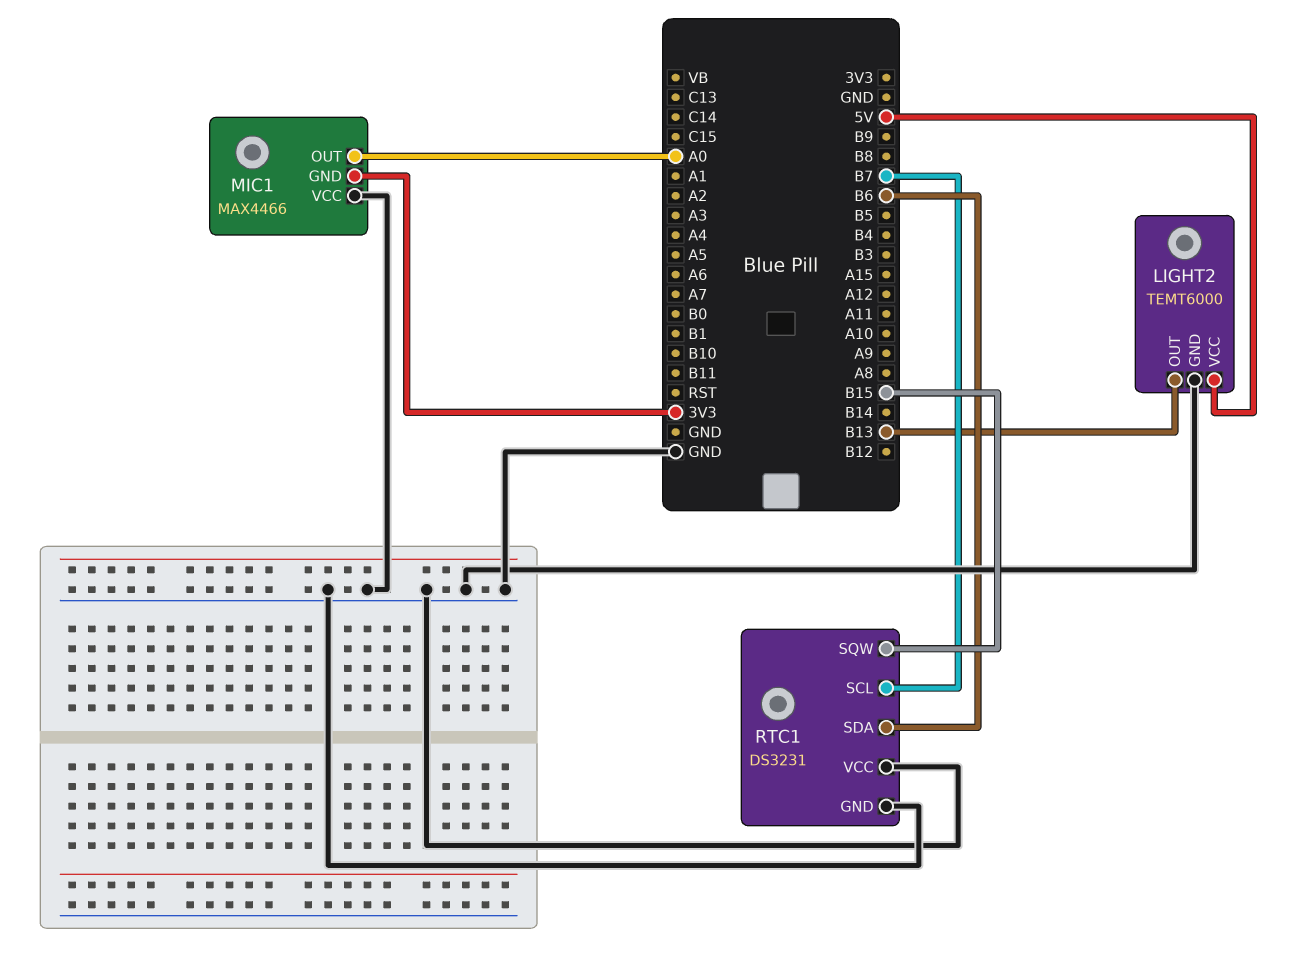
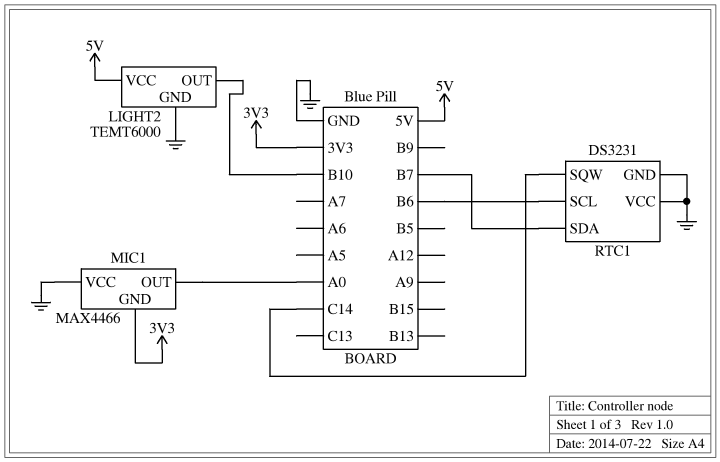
LIGHT2 pin OUT: B13 -> B10
RTC1 pin SCL: B7 -> B6
RTC1 pin SDA: B6 -> B7
RTC1 pin SQW: B15 -> C14

